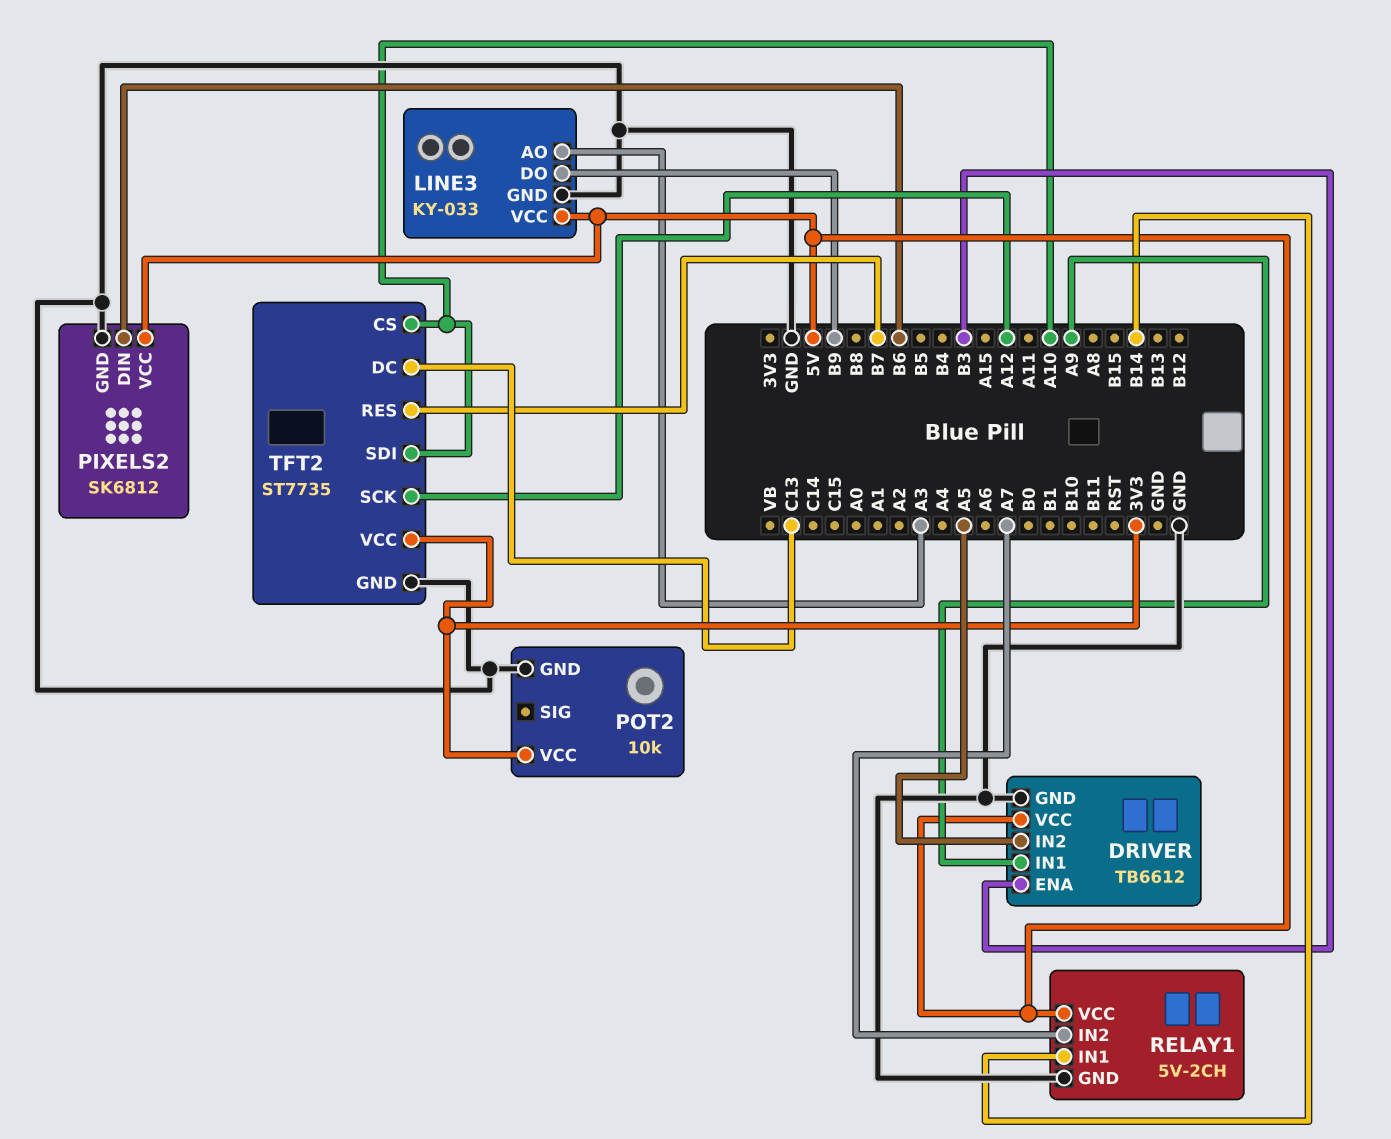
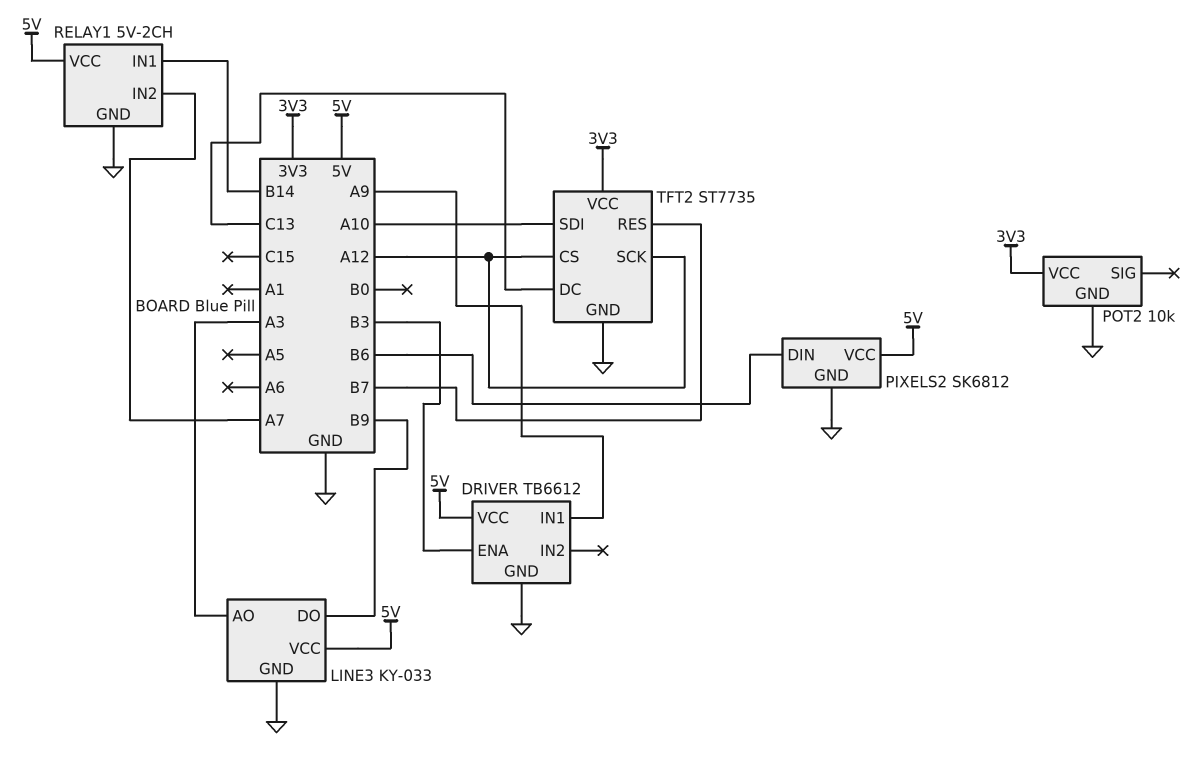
DRIVER pin IN2: A5 -> none
TFT2 pin CS: A10 -> A12

